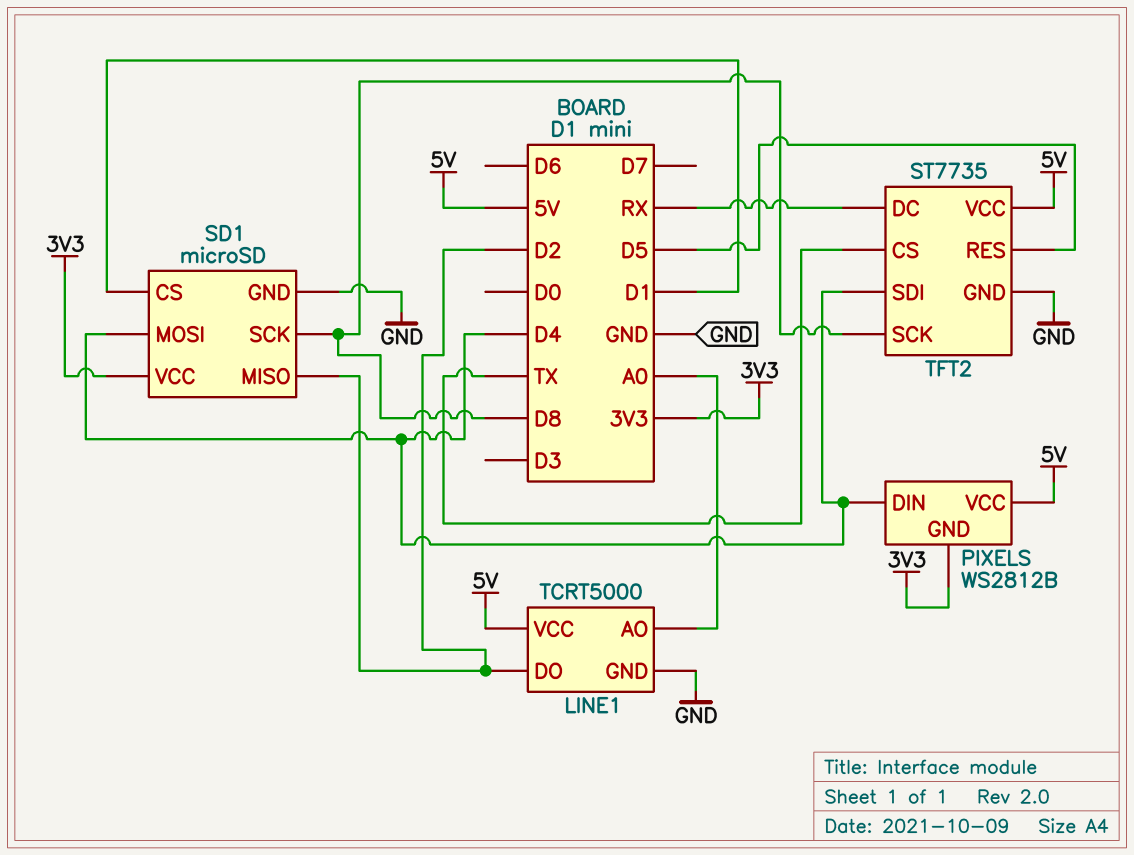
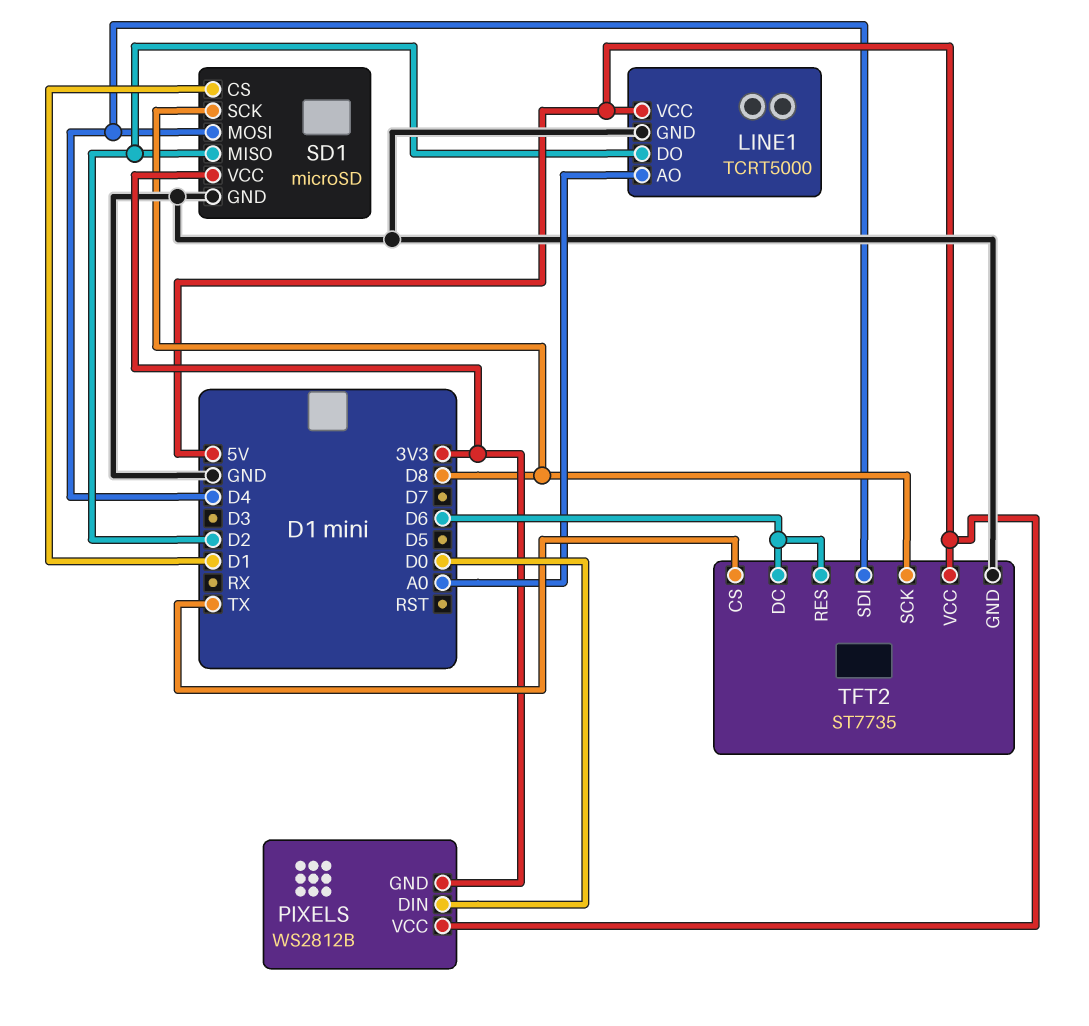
PIXELS pin DIN: D4 -> D0
TFT2 pin DC: RX -> D6
TFT2 pin RES: D5 -> D6

